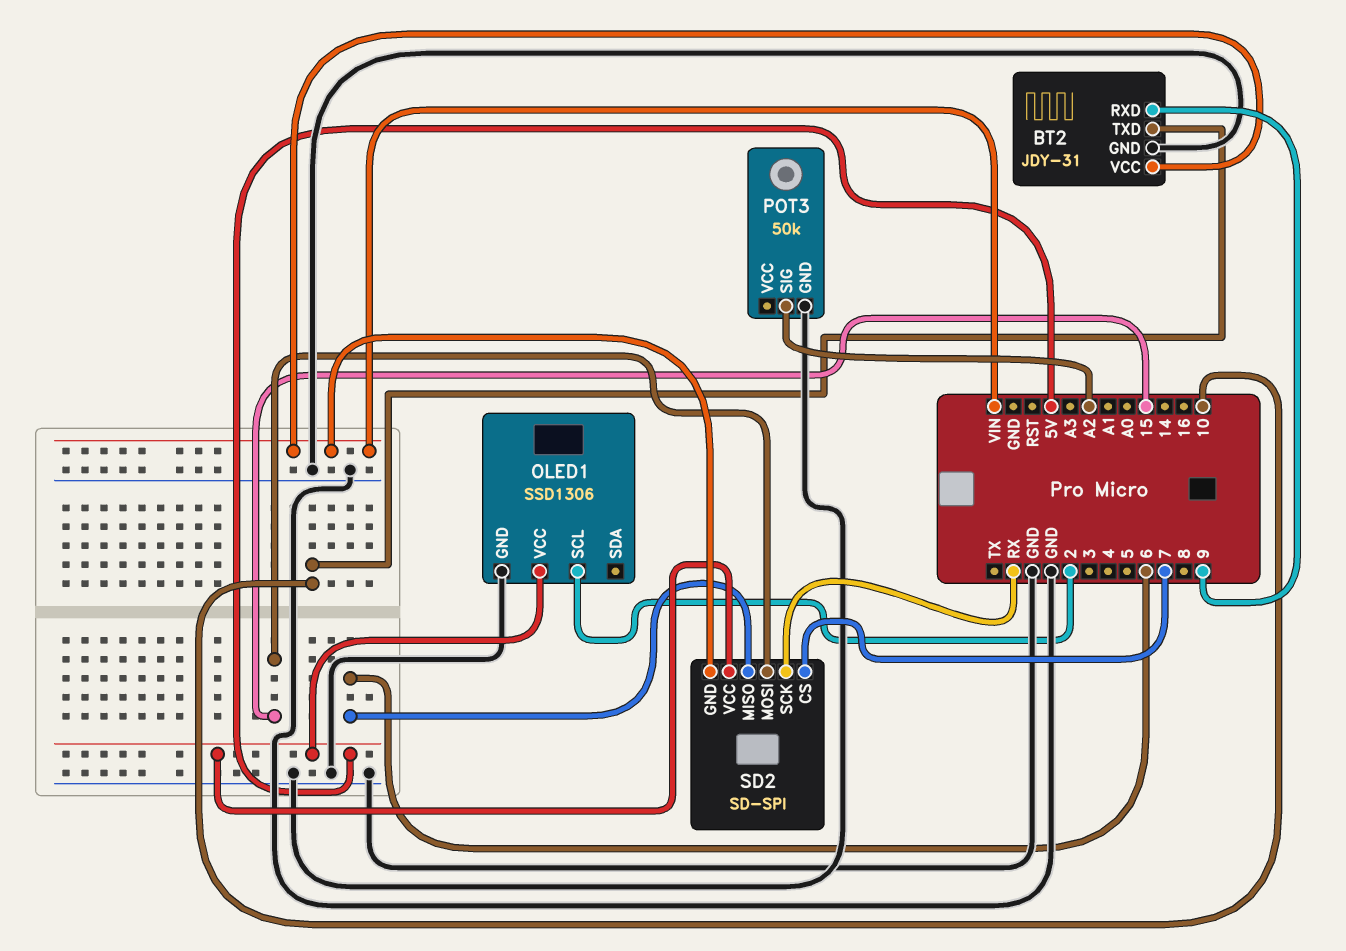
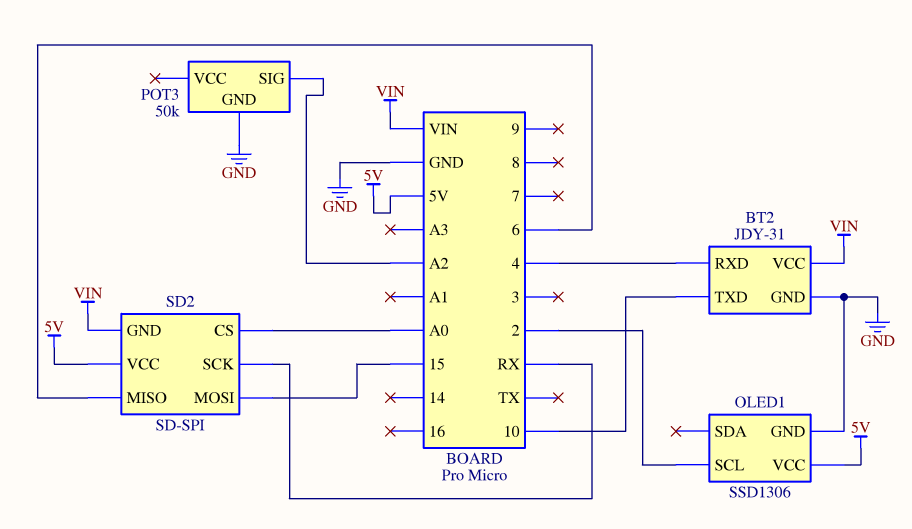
BT2 pin RXD: 9 -> 4
SD2 pin CS: 7 -> A0

